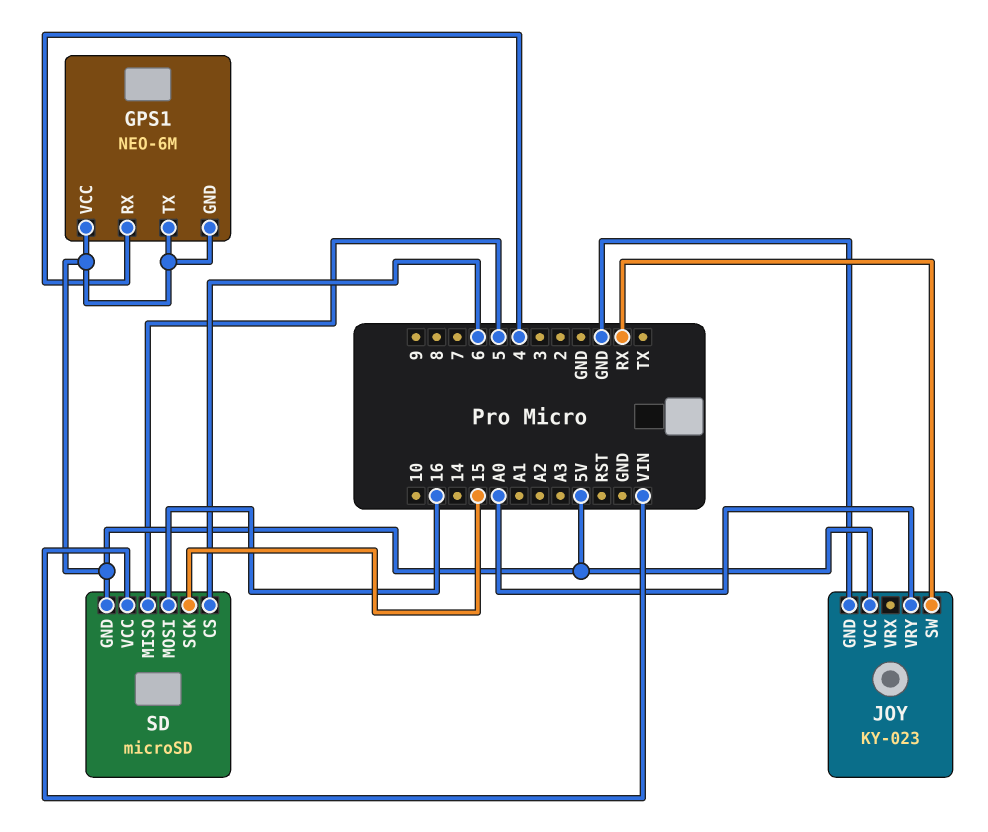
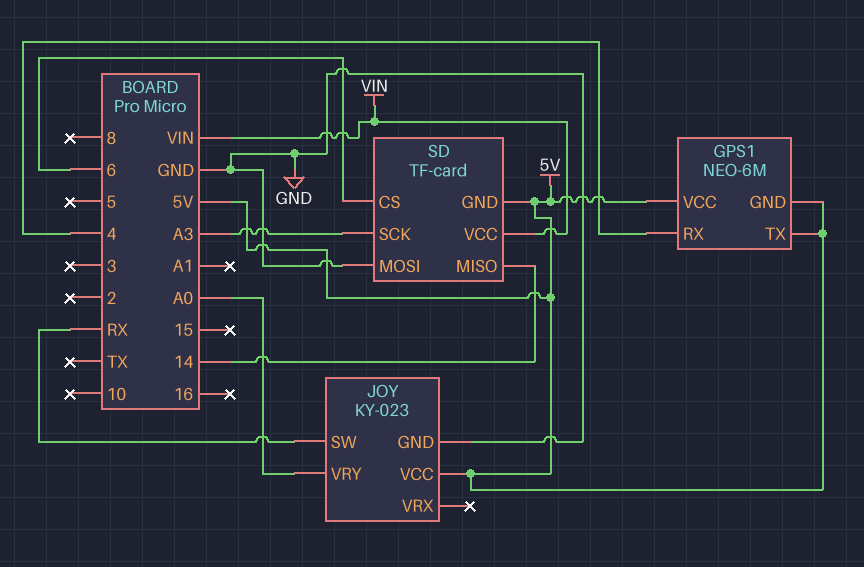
SD: microSD -> TF-card
SD pin MISO: 5 -> 14
SD pin MOSI: 16 -> GND
SD pin SCK: 15 -> A3

